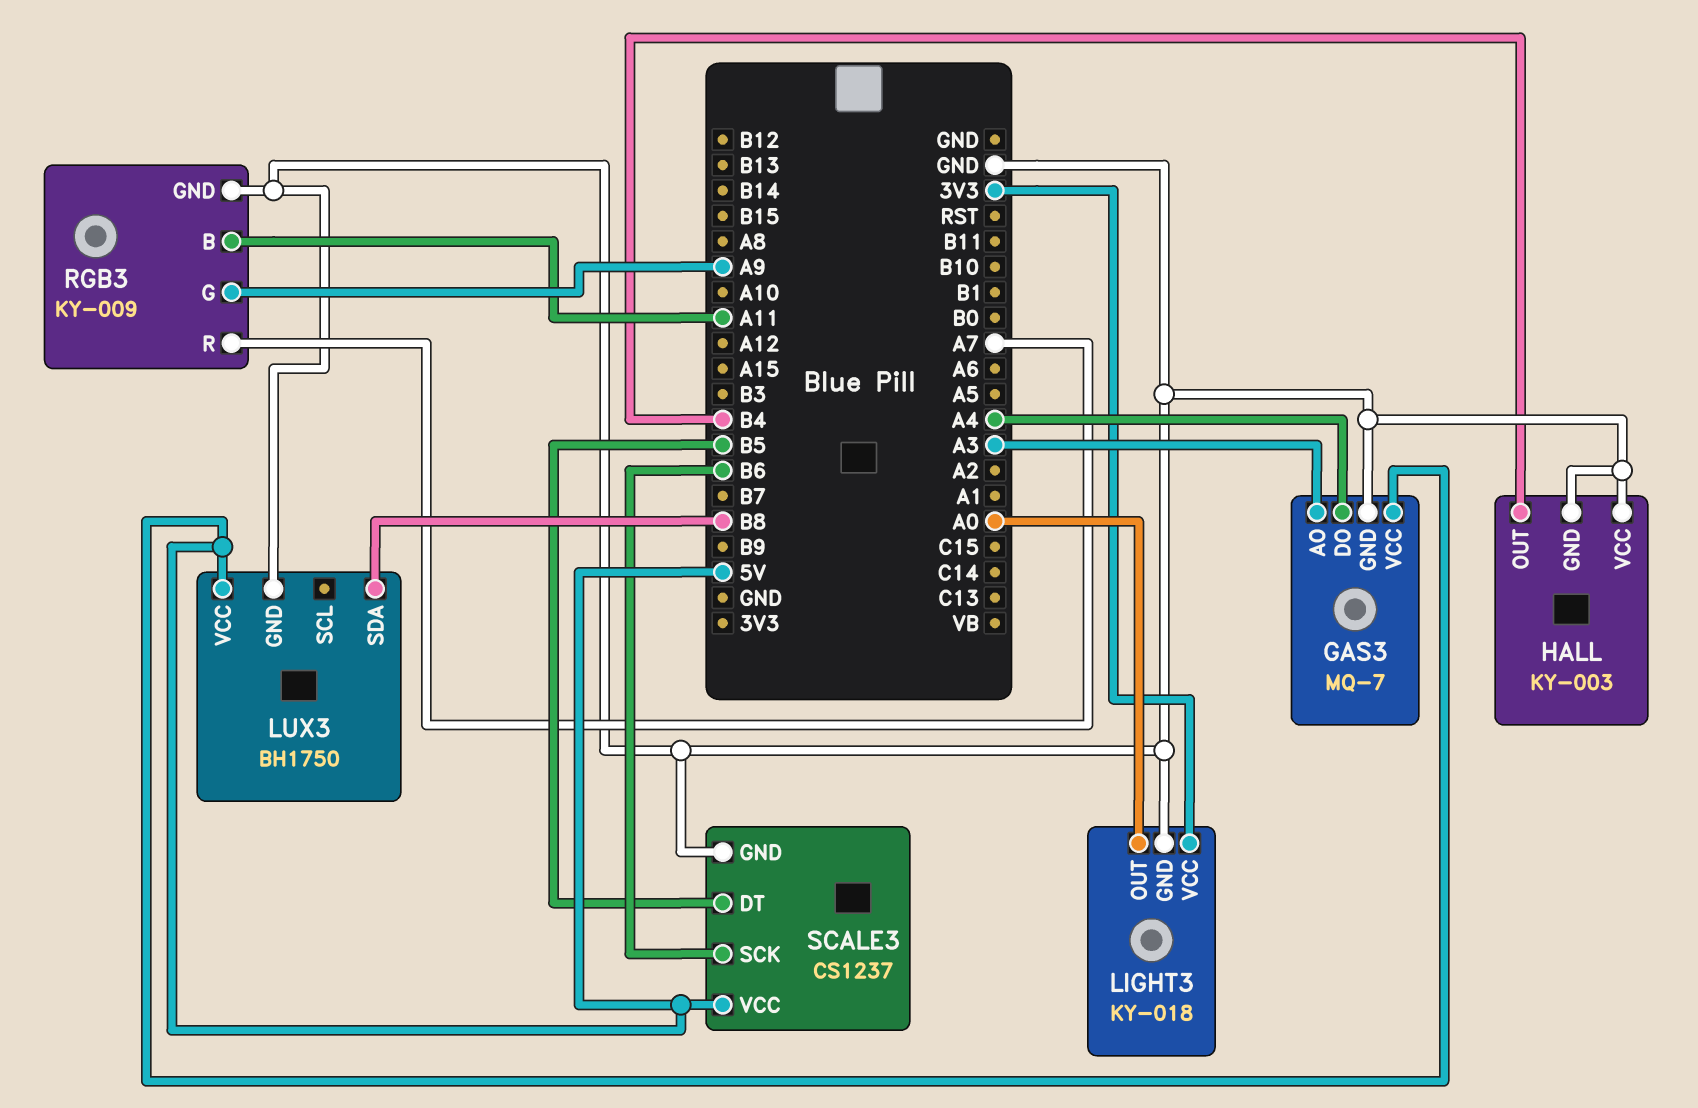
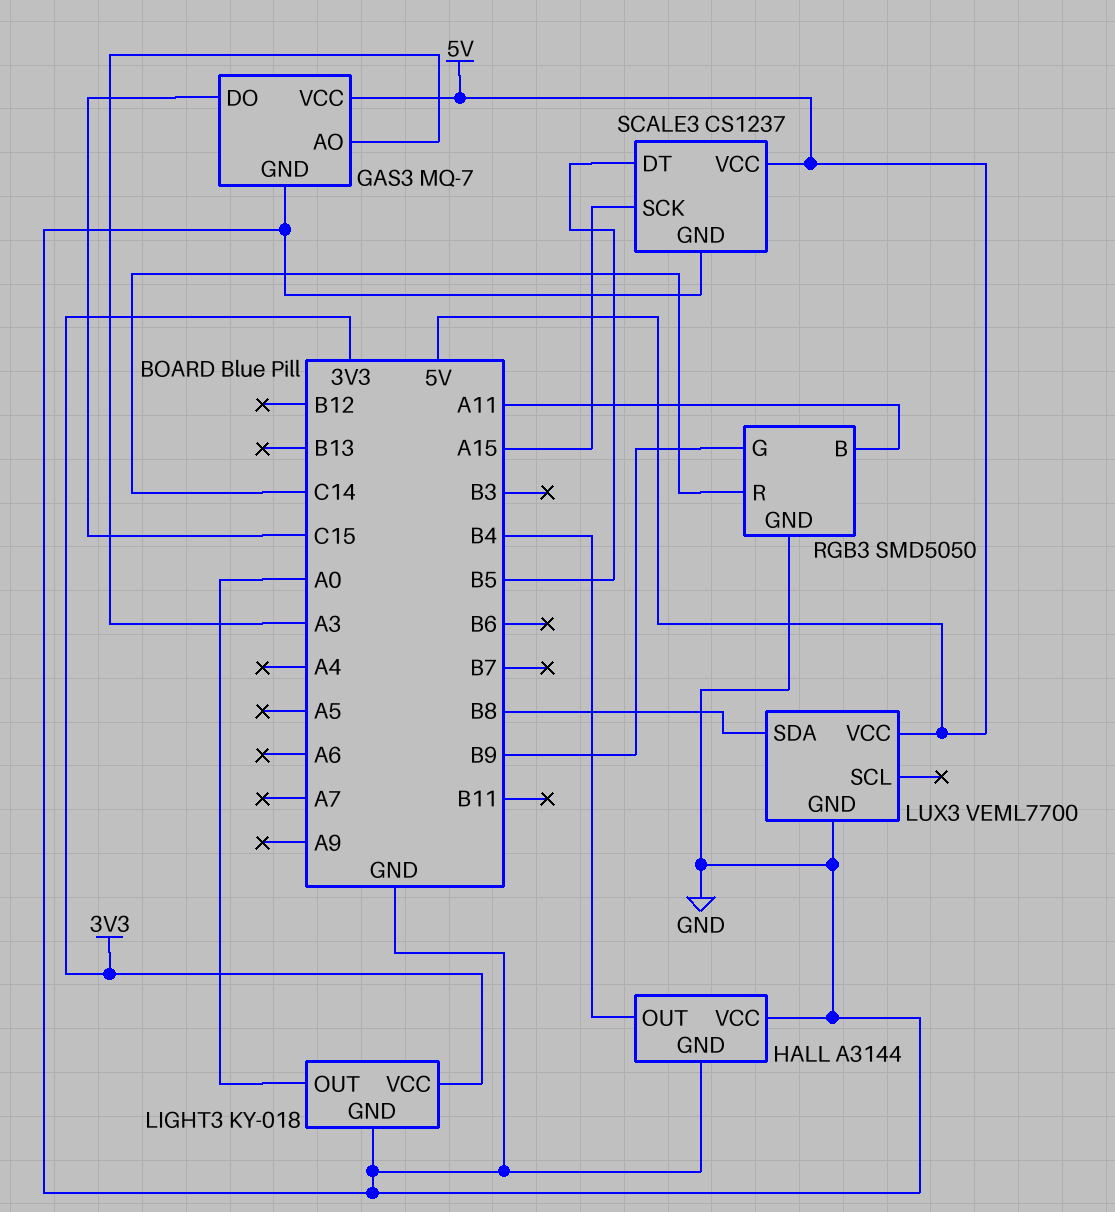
GAS3 pin DO: A4 -> C15
HALL: KY-003 -> A3144
LUX3: BH1750 -> VEML7700
RGB3: KY-009 -> SMD5050
RGB3 pin G: A9 -> B9
RGB3 pin R: A7 -> C14
SCALE3 pin SCK: B6 -> A15

